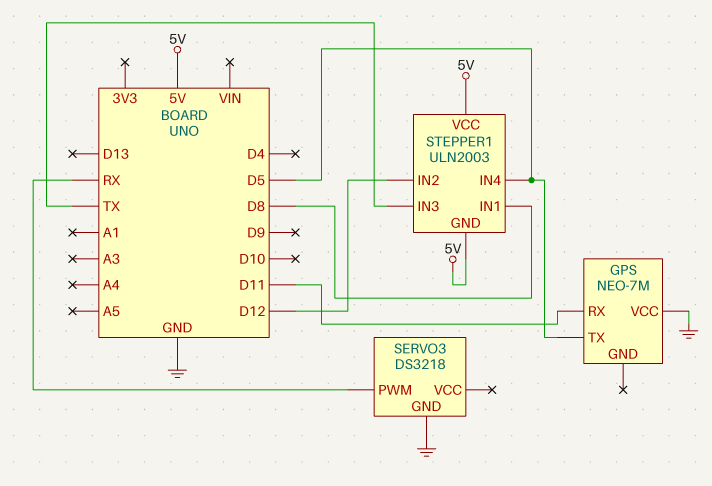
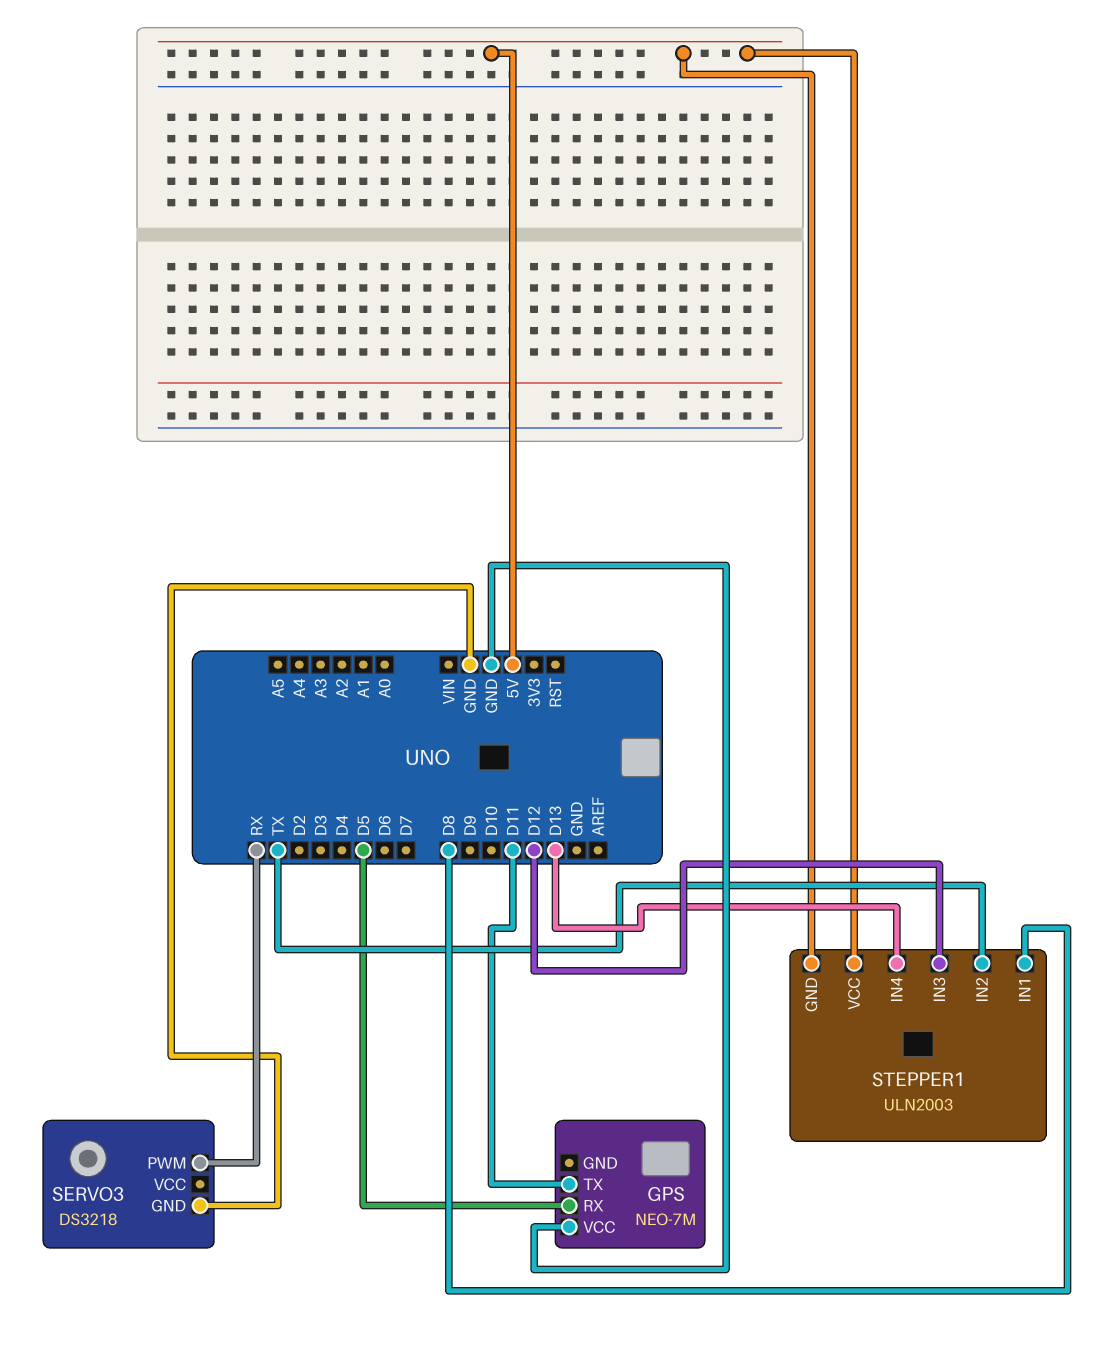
GPS pin RX: D11 -> D5
GPS pin TX: D5 -> D11
STEPPER1 pin IN2: D12 -> TX
STEPPER1 pin IN3: TX -> D12
STEPPER1 pin IN4: D5 -> D13

